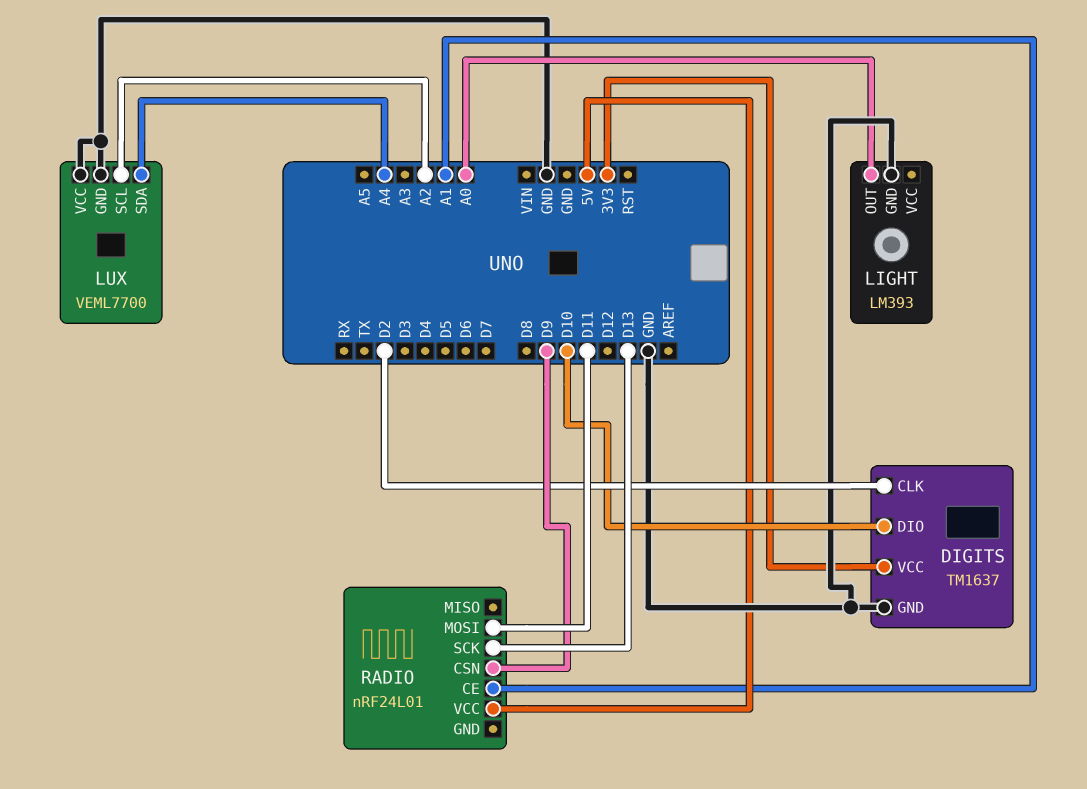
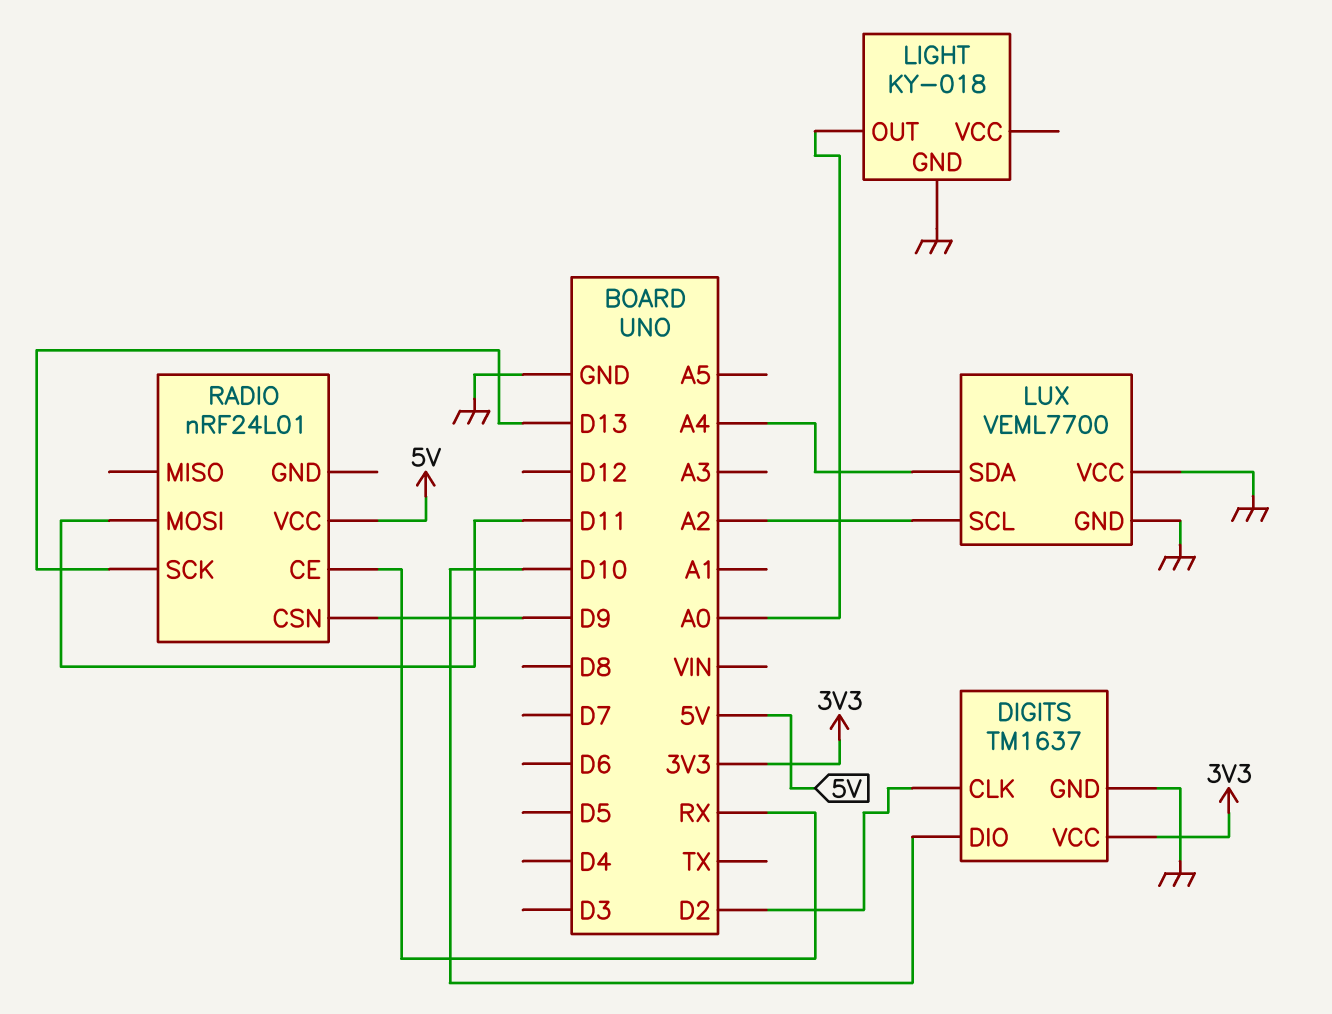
LIGHT: LM393 -> KY-018
RADIO pin CE: A1 -> RX

